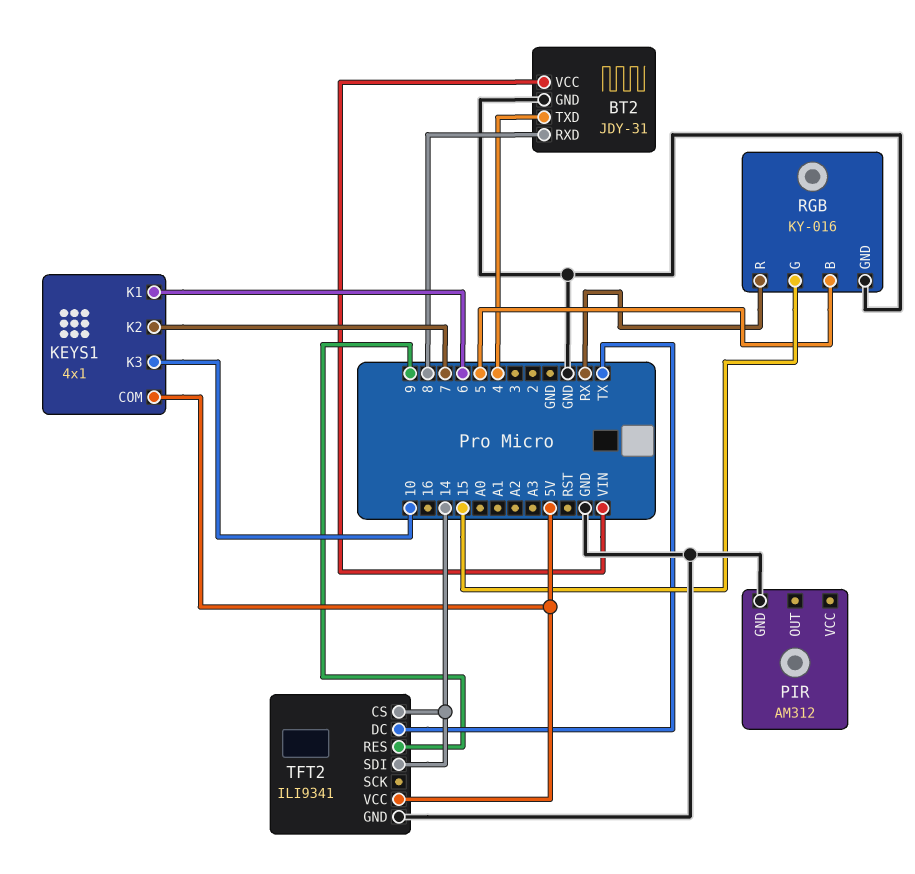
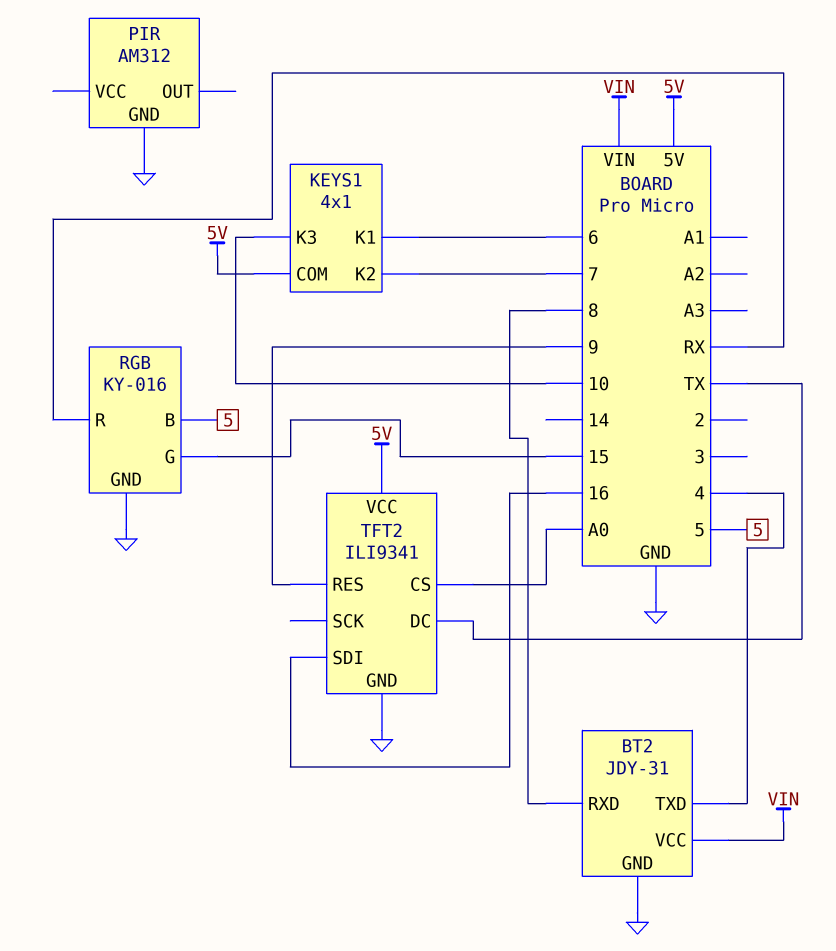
TFT2 pin CS: 14 -> A0
TFT2 pin SDI: 14 -> 16

